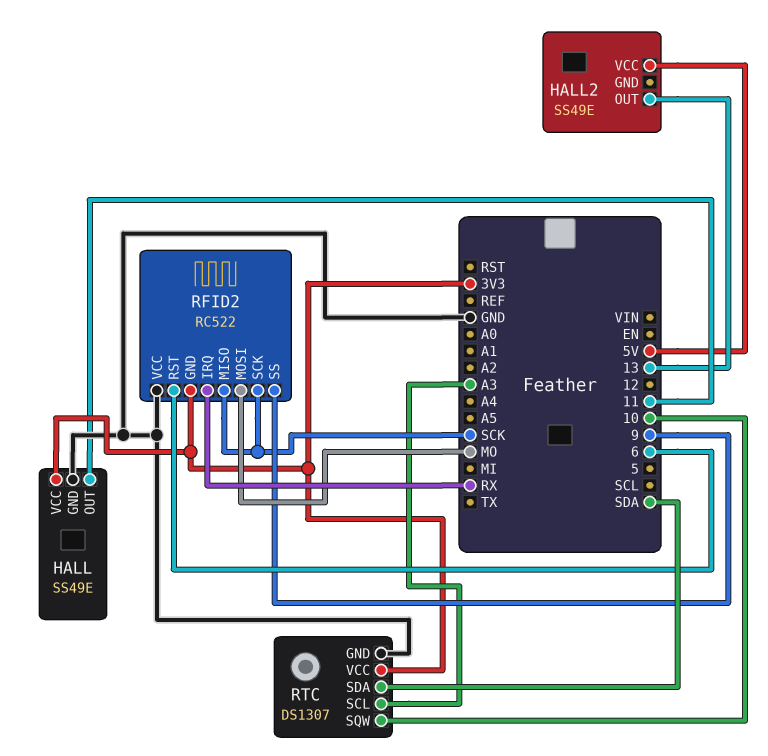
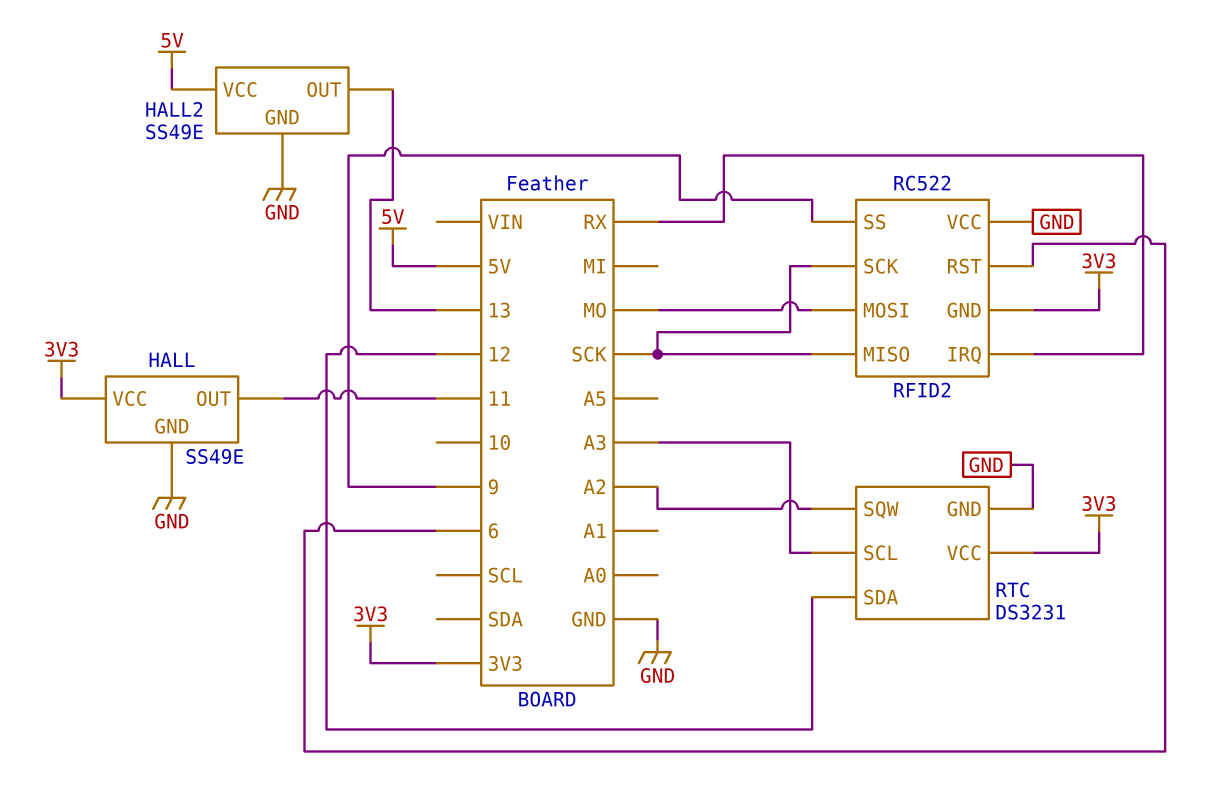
HALL2 pin GND: none -> GND
RTC: DS1307 -> DS3231
RTC pin SDA: SDA -> 12
RTC pin SQW: 10 -> A2

